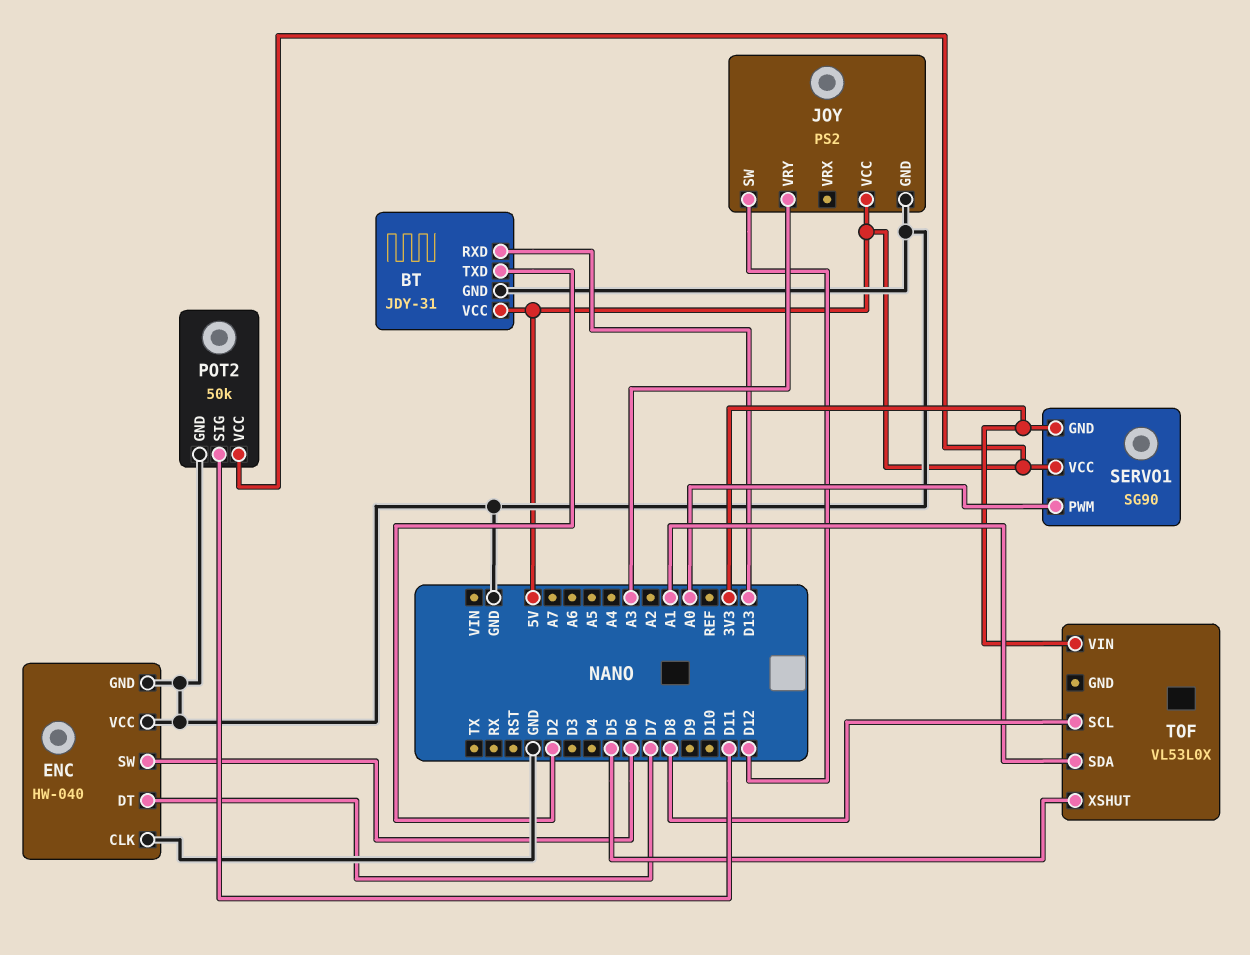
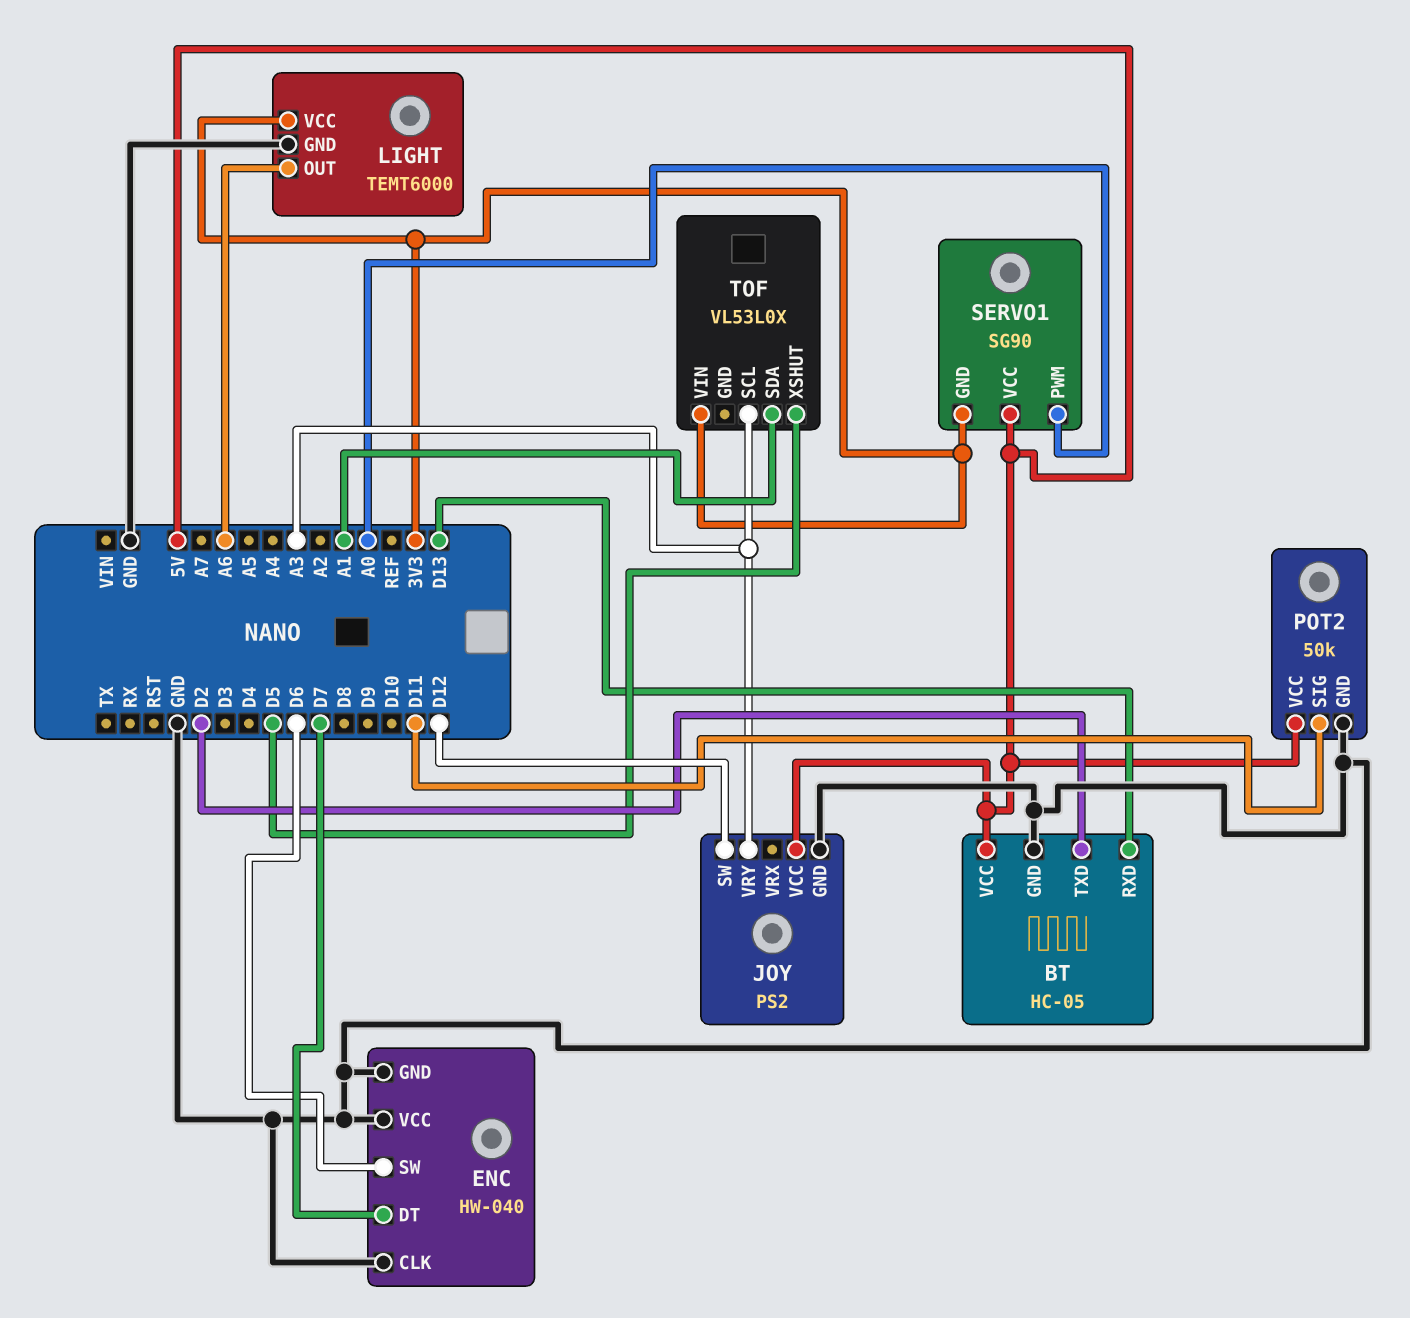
BT: JDY-31 -> HC-05
LIGHT: none -> TEMT6000
LIGHT pin GND: none -> GND
LIGHT pin OUT: none -> A6
LIGHT pin VCC: none -> 3V3
TOF pin SCL: D8 -> A3

